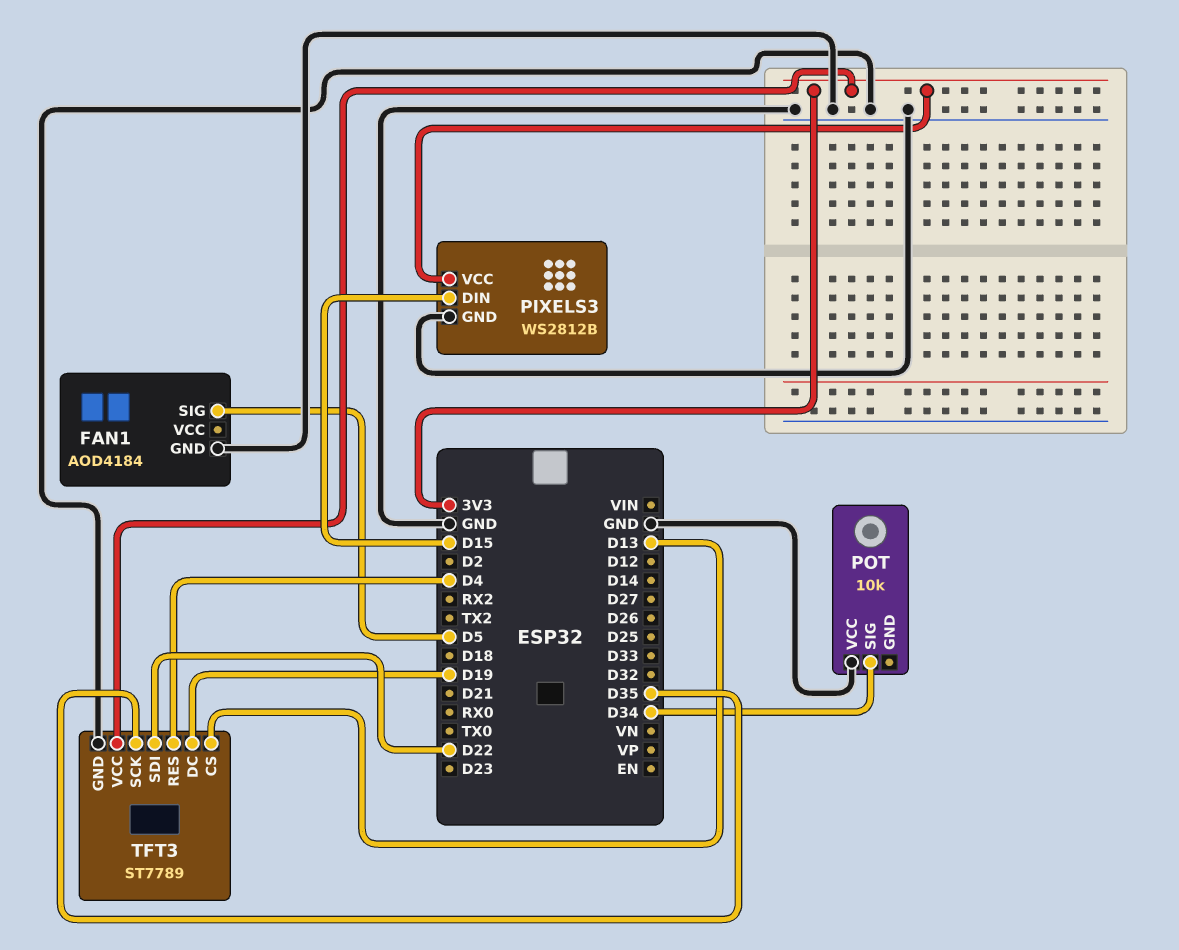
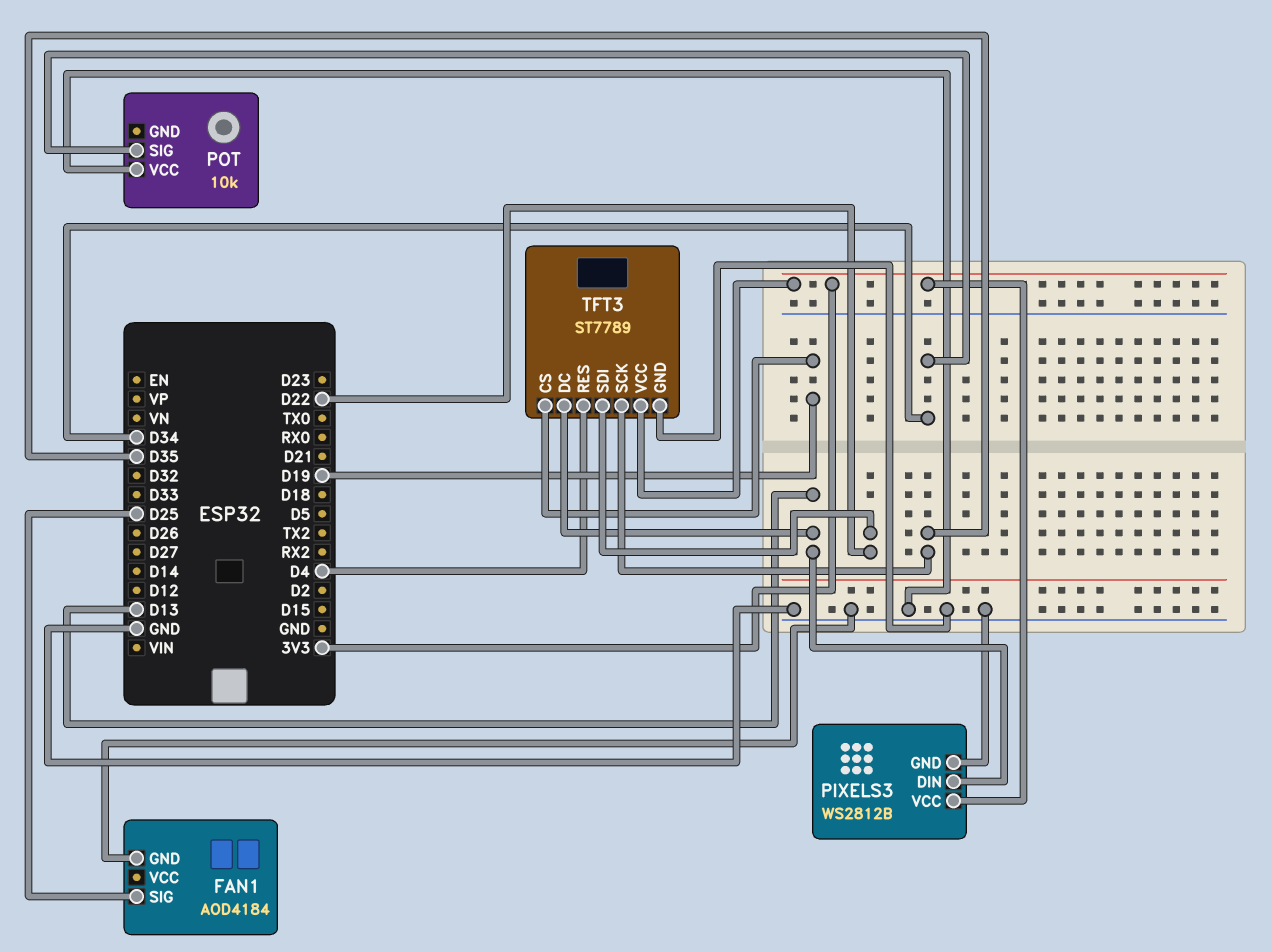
FAN1 pin SIG: D5 -> D25
PIXELS3 pin DIN: D15 -> D13
TFT3 pin CS: D13 -> D19
TFT3 pin DC: D19 -> D13

